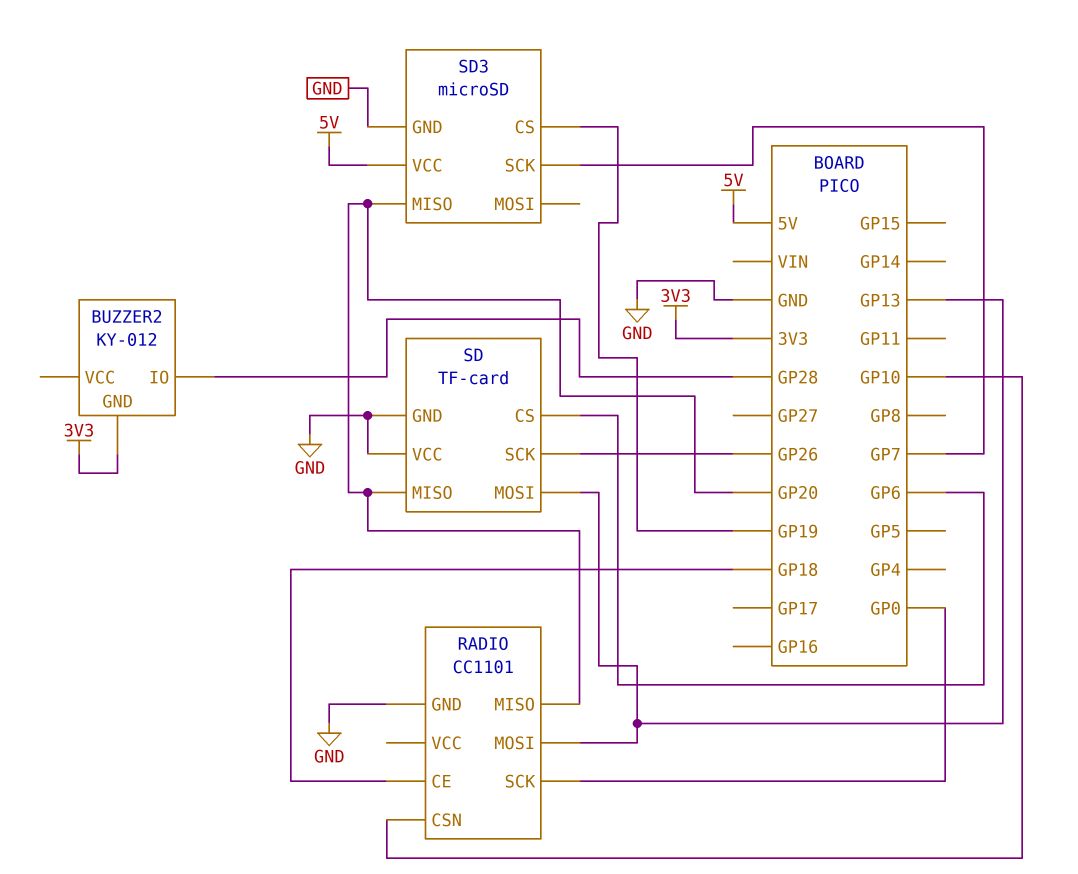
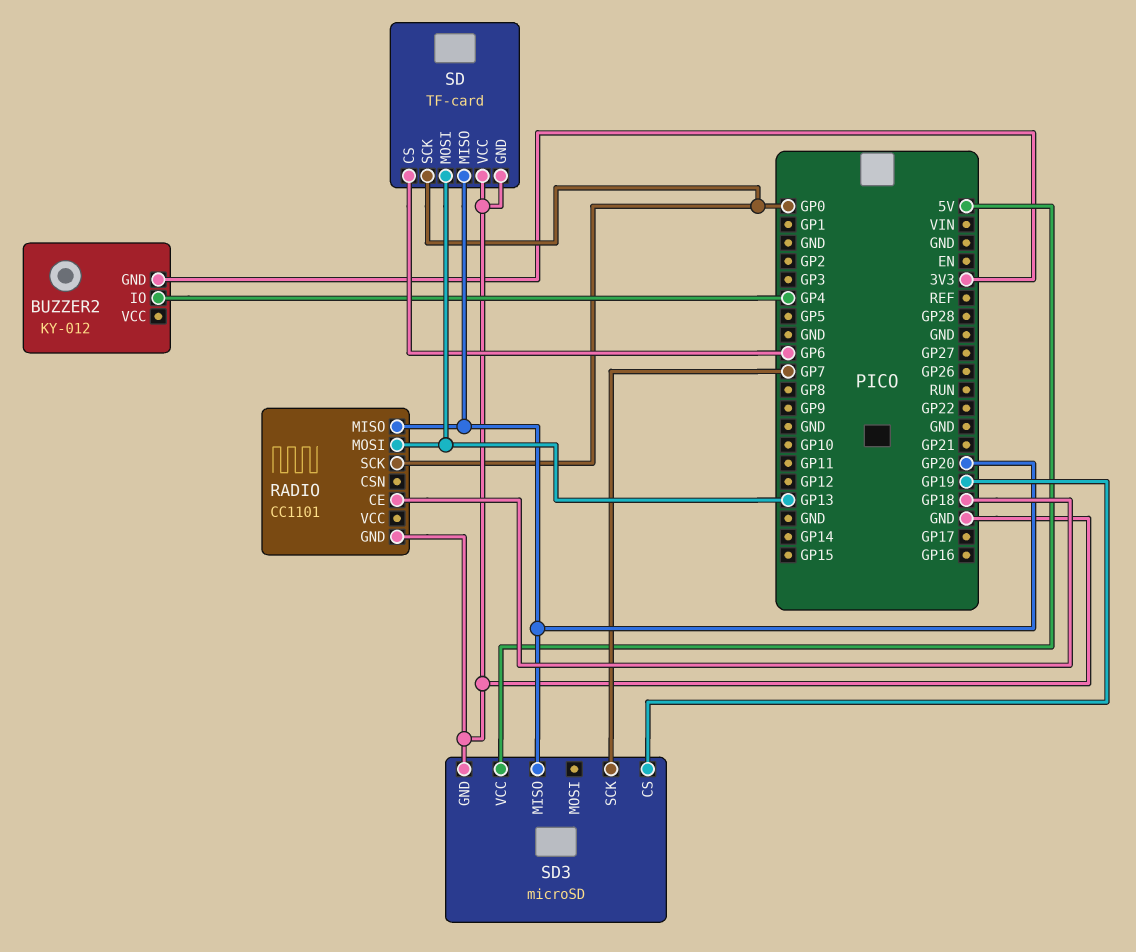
BUZZER2 pin IO: GP28 -> GP4
RADIO pin CSN: GP10 -> none
SD pin SCK: GP26 -> GP0

